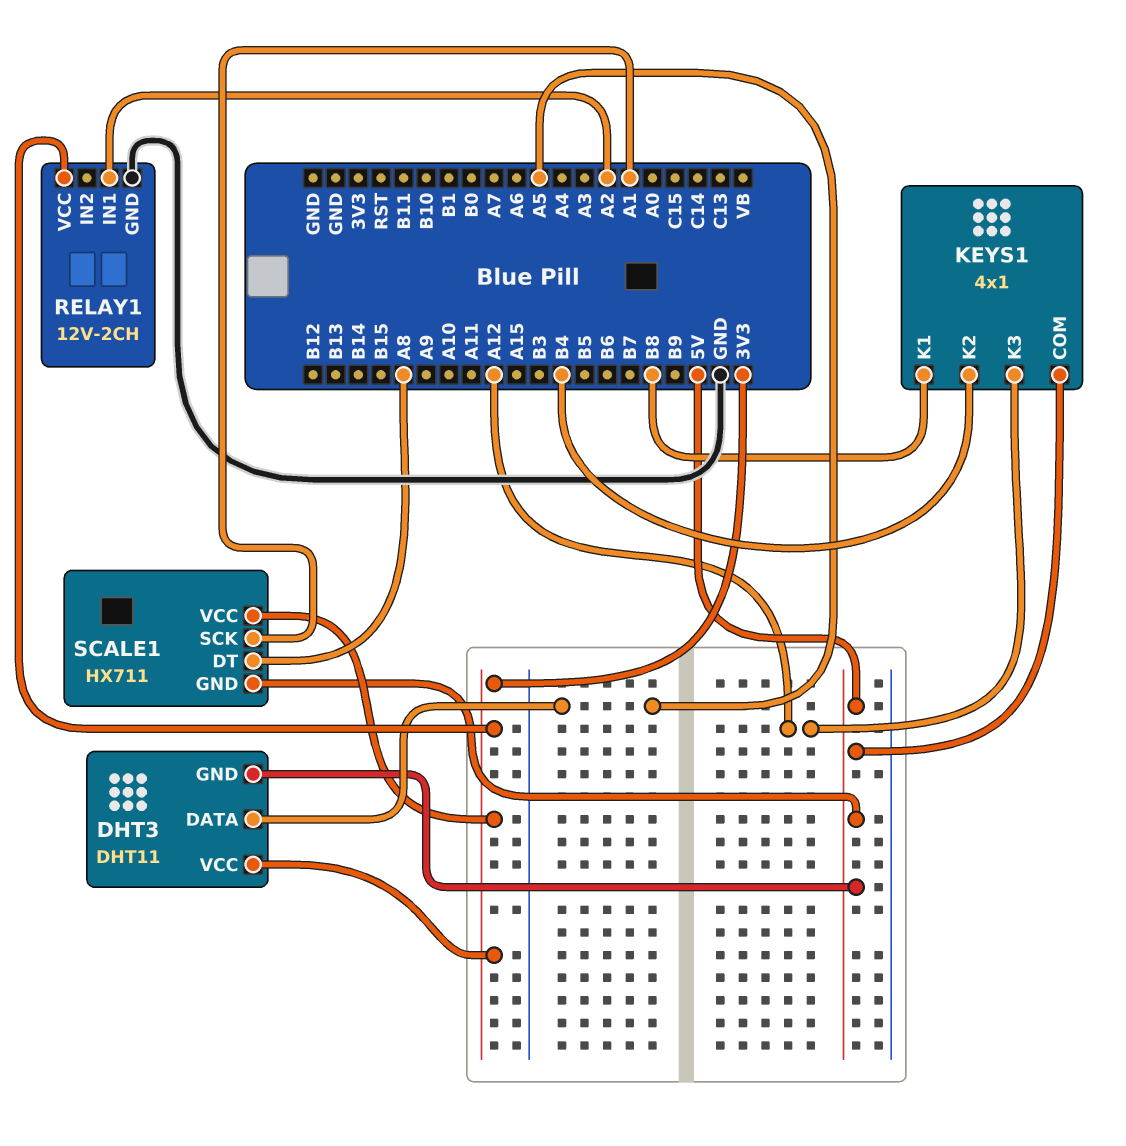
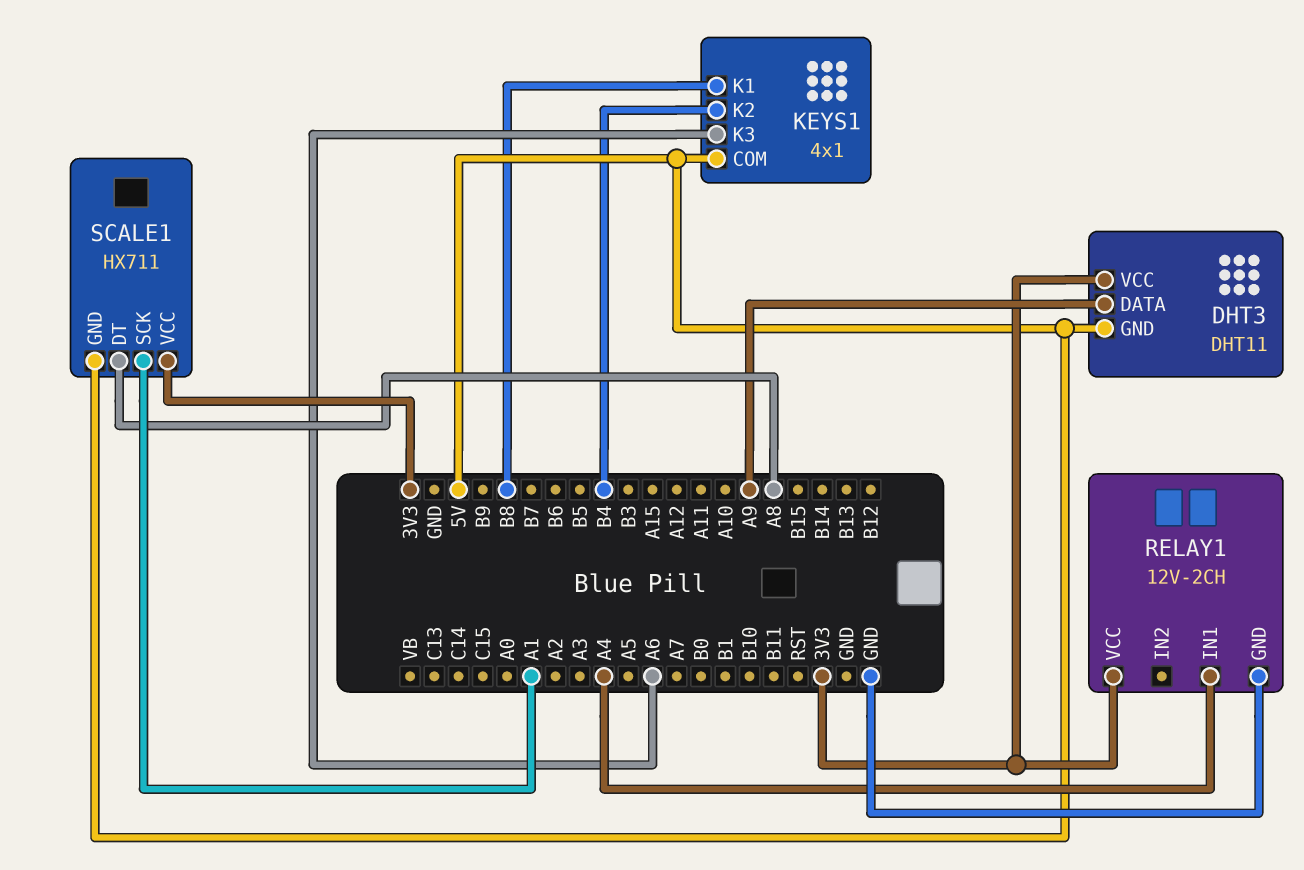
DHT3 pin DATA: A5 -> A9
KEYS1 pin K3: A12 -> A6
RELAY1 pin IN1: A2 -> A4

